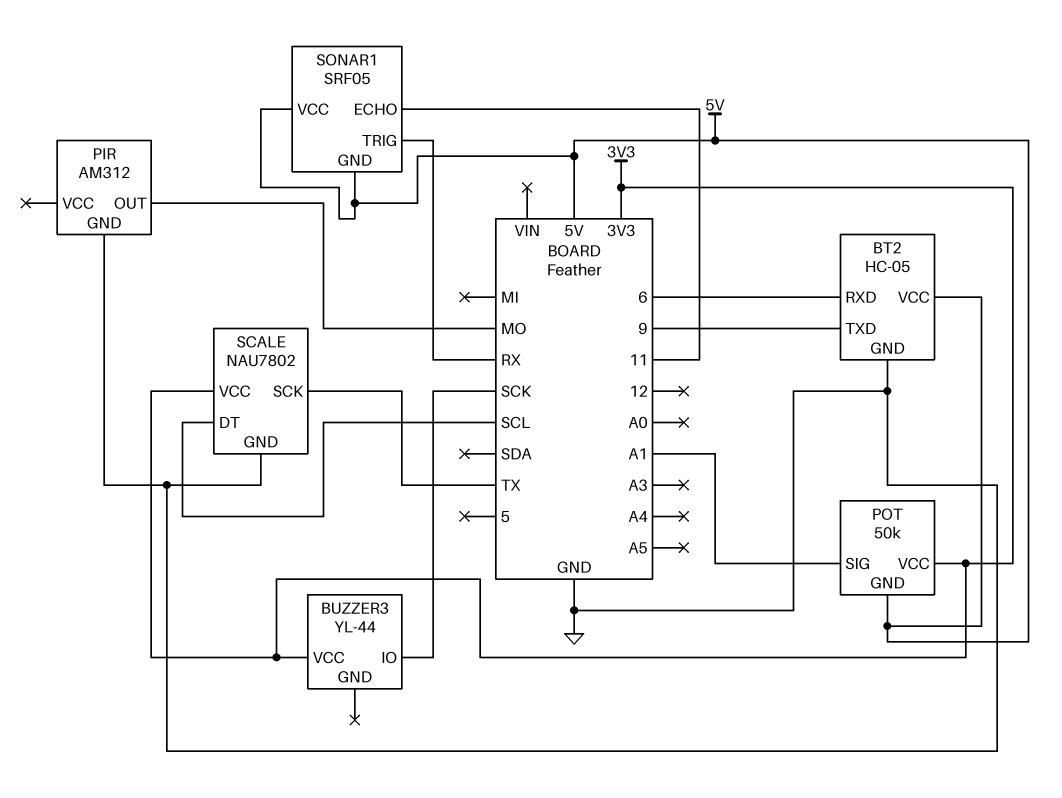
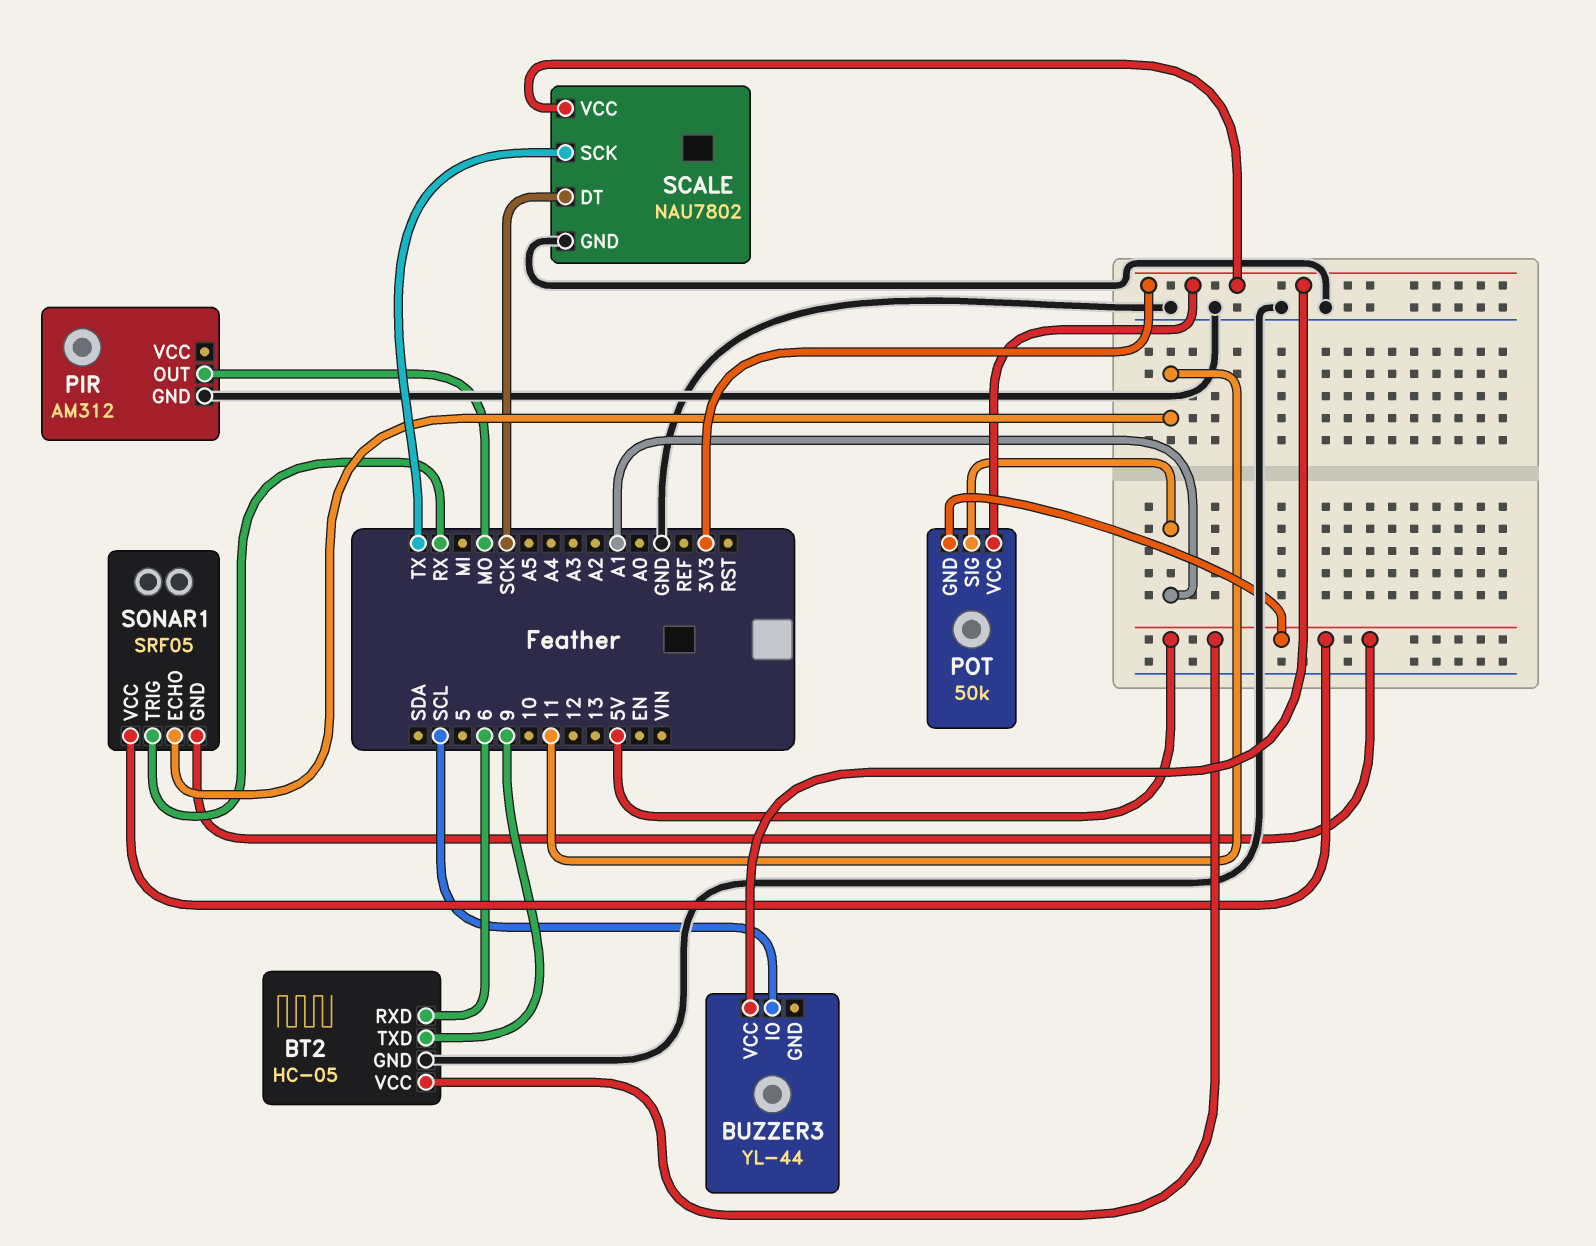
BUZZER3 pin IO: SCK -> SCL
SCALE pin DT: SCL -> SCK

